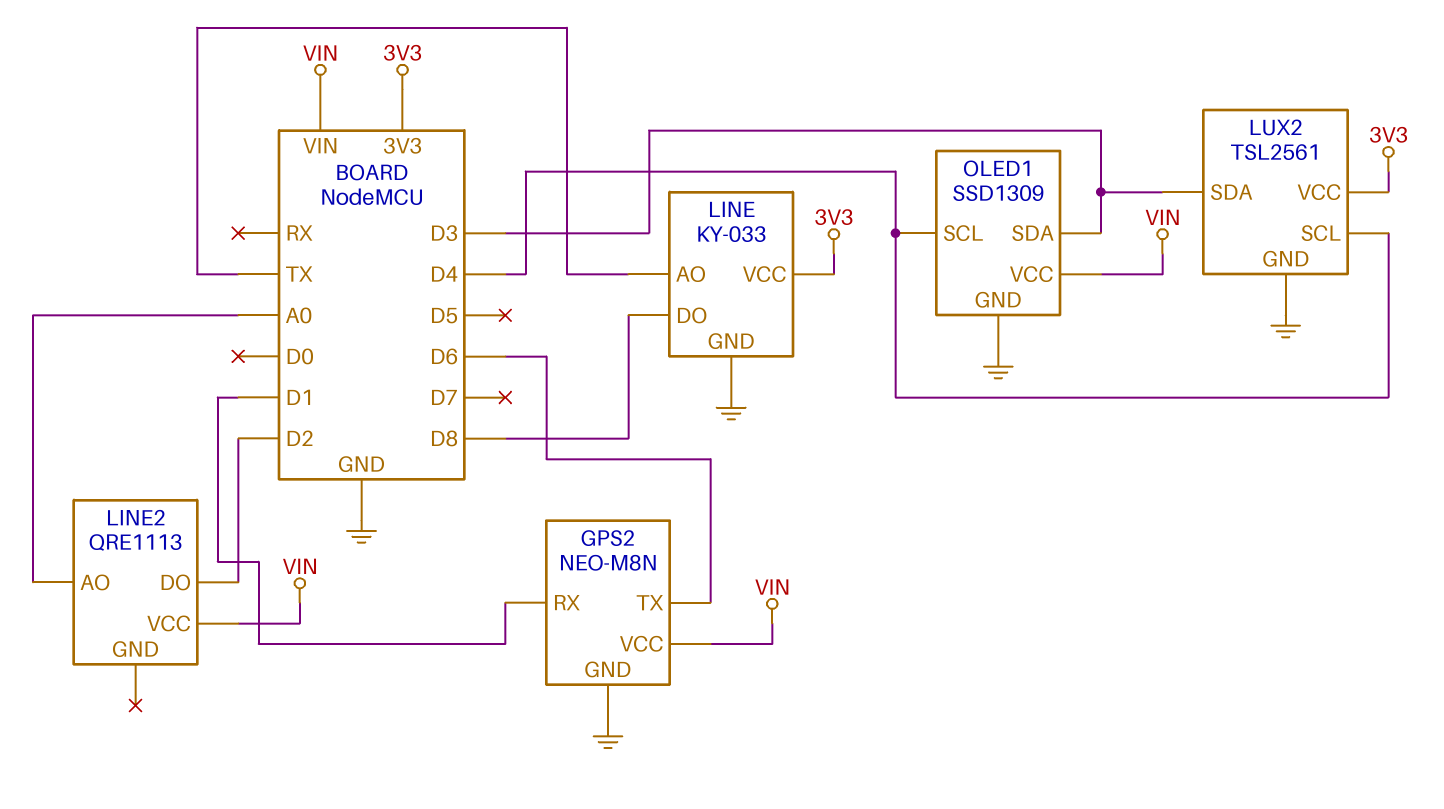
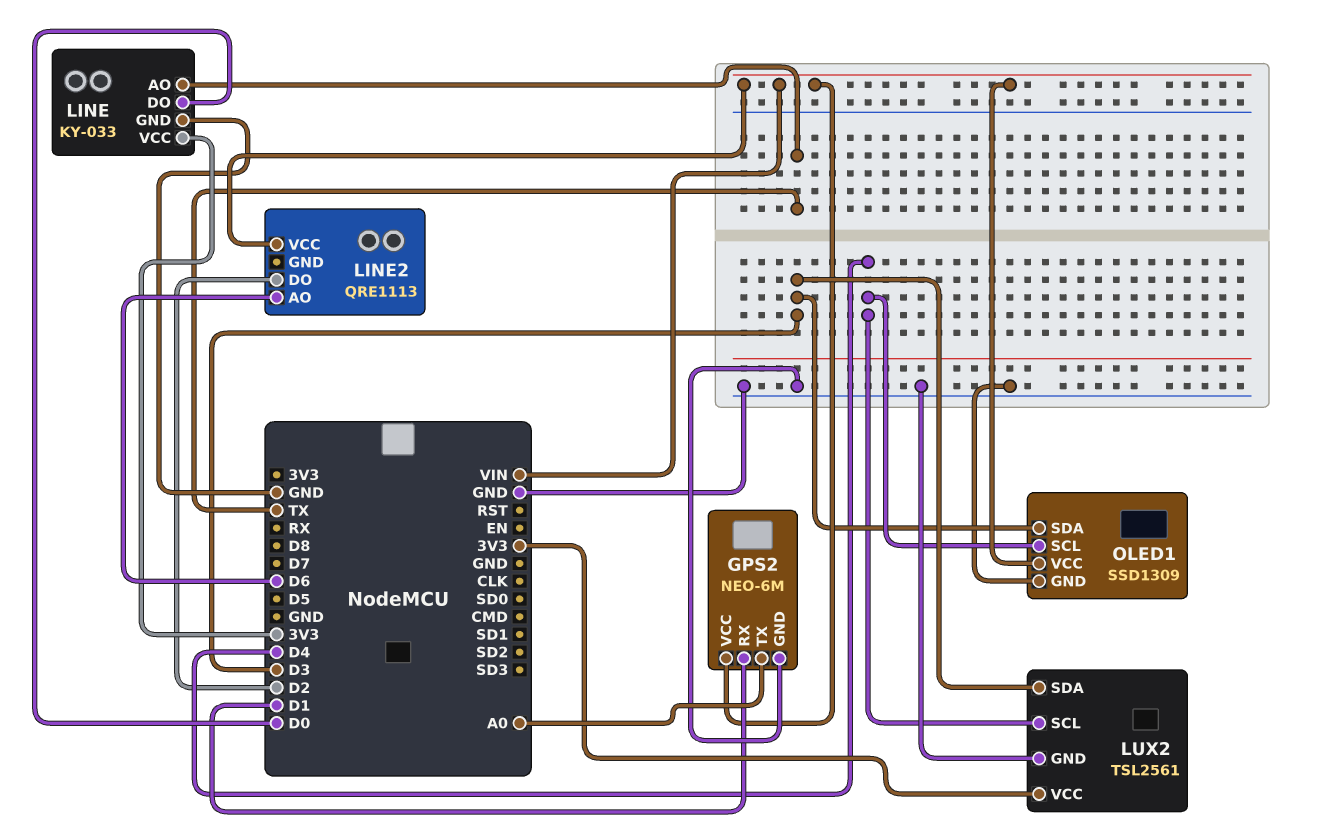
GPS2: NEO-M8N -> NEO-6M
GPS2 pin TX: D6 -> A0
LINE pin DO: D8 -> D0
LINE2 pin AO: A0 -> D6

